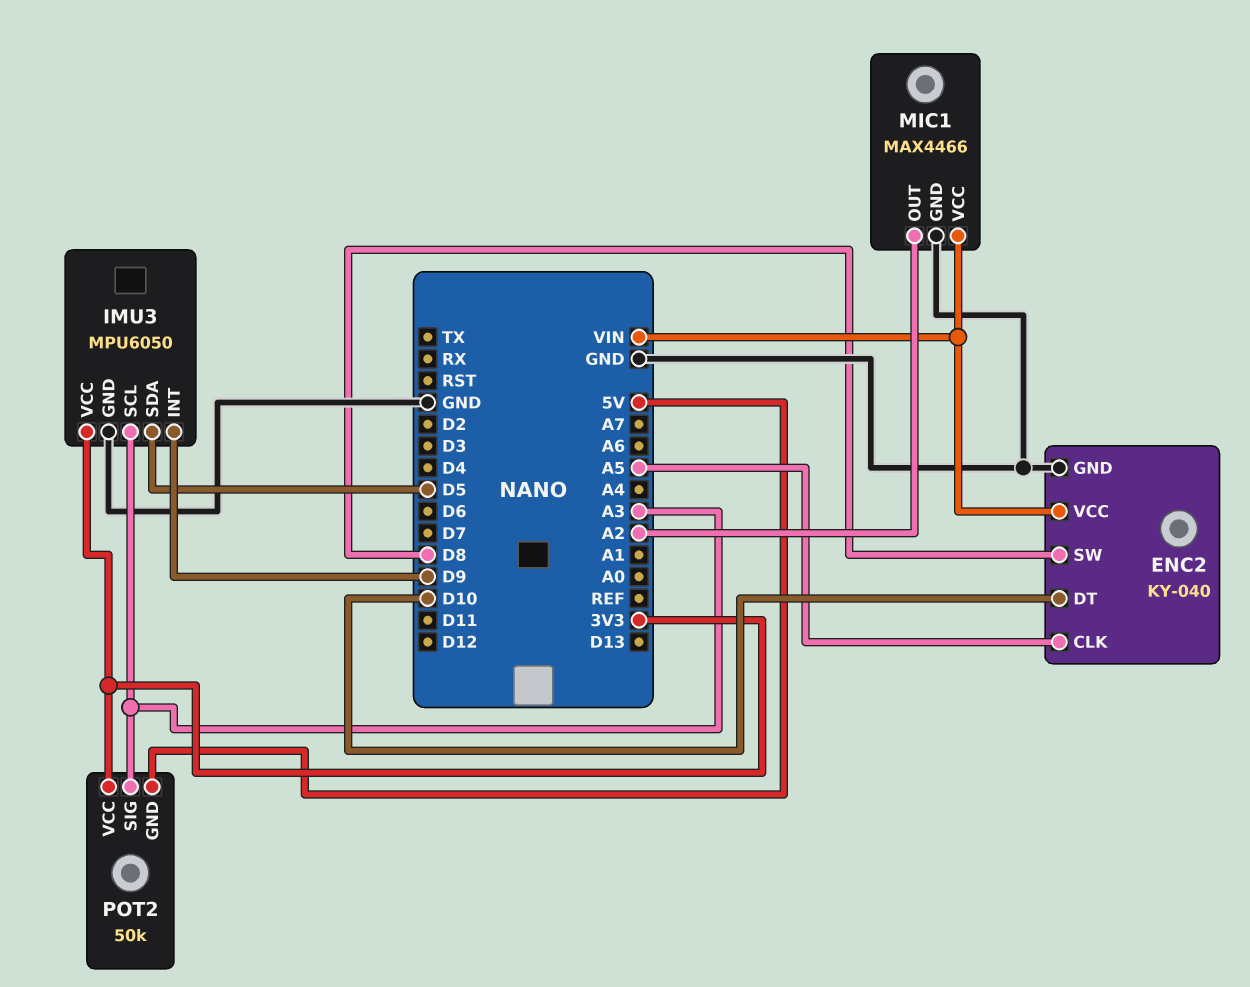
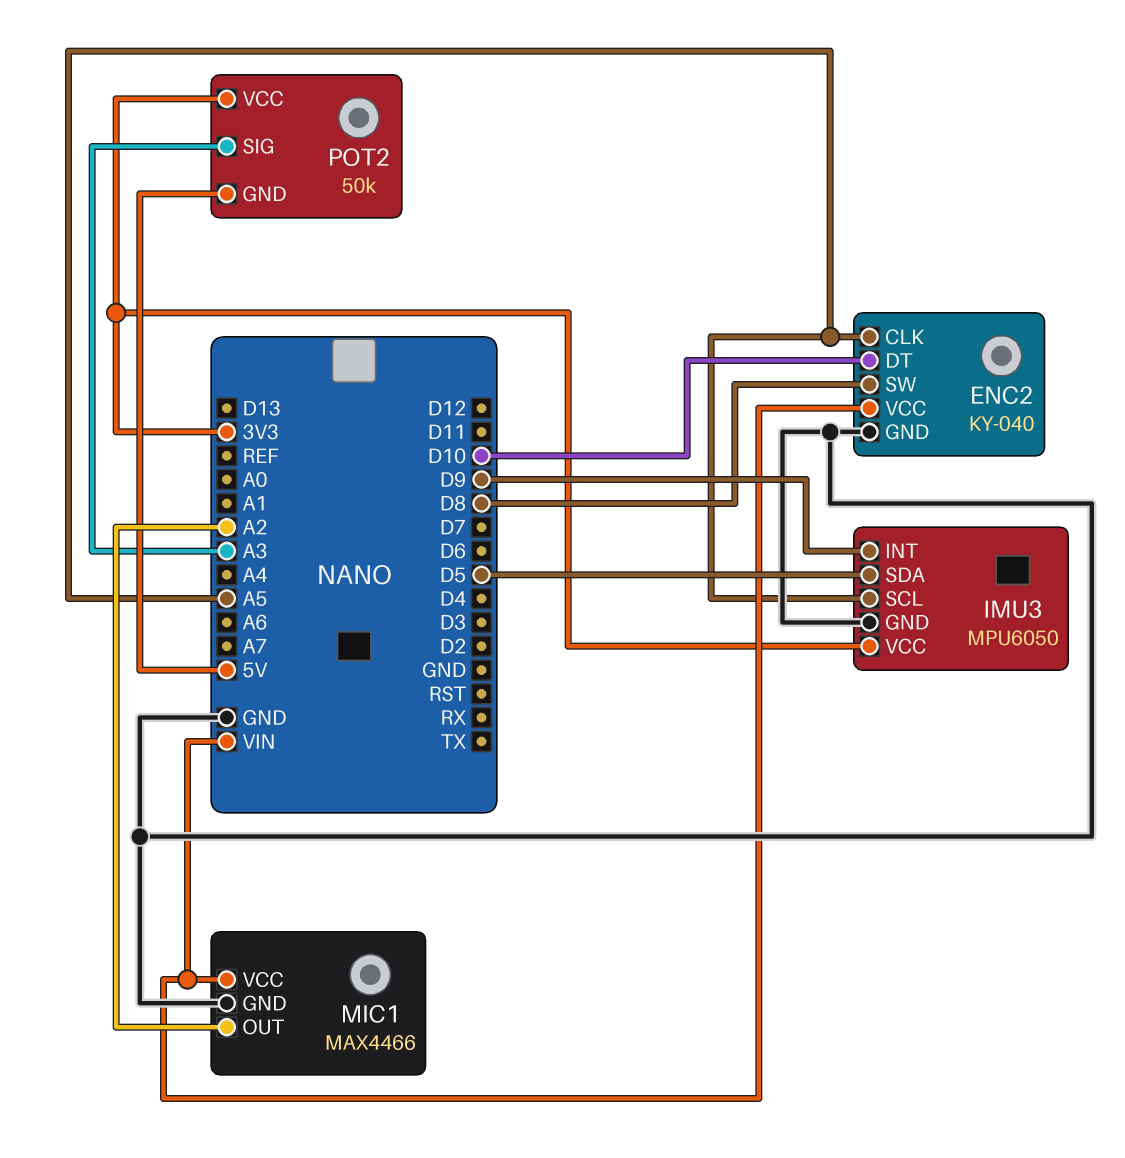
IMU3 pin SCL: A3 -> A5

